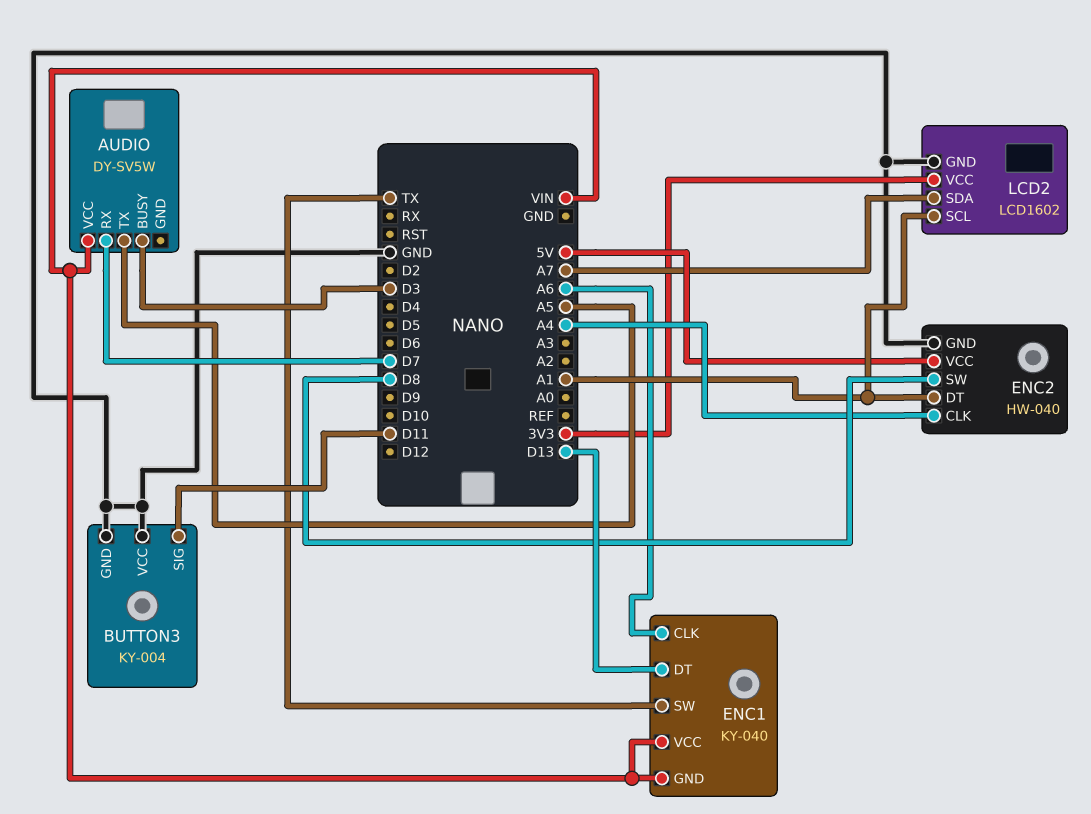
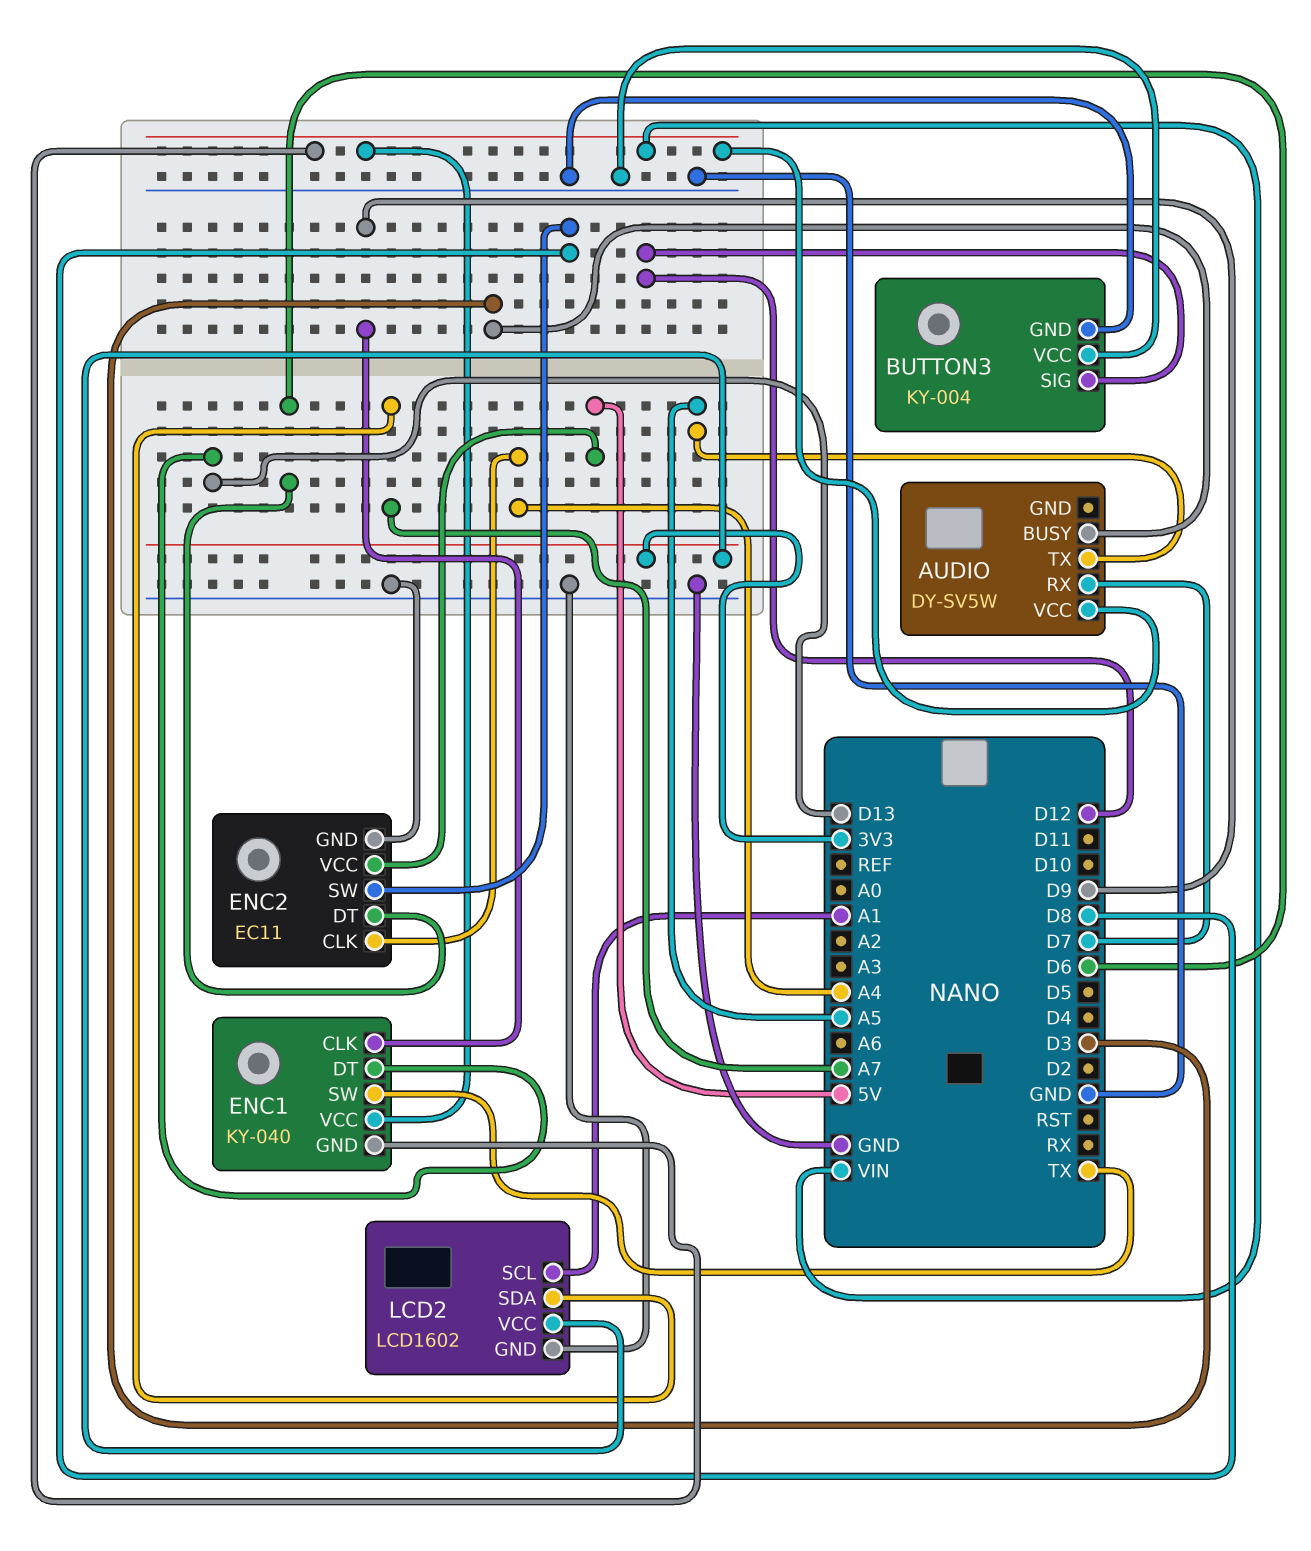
BUTTON3 pin SIG: D11 -> D12
ENC1 pin CLK: A6 -> D9
ENC2: HW-040 -> EC11
ENC2 pin DT: A1 -> D6

